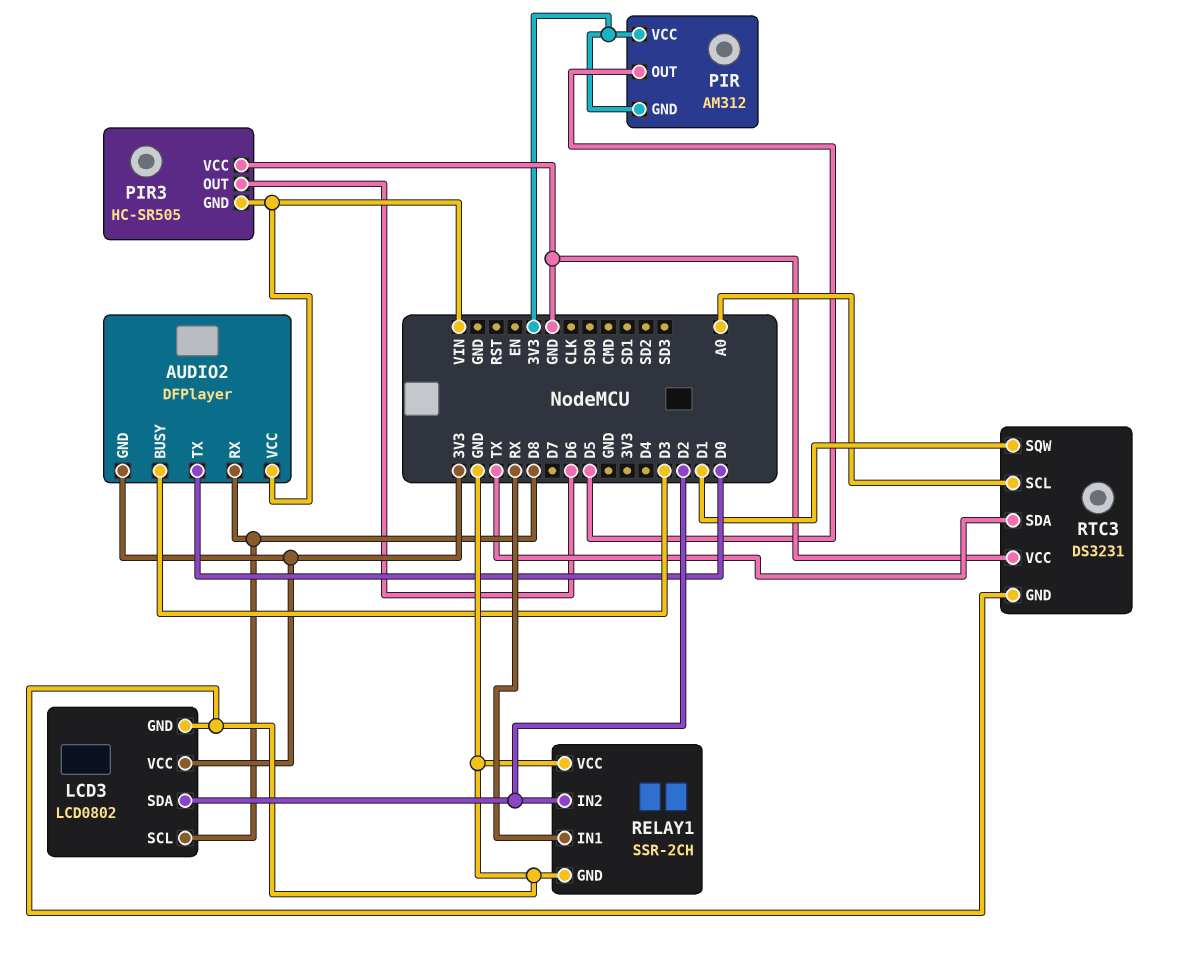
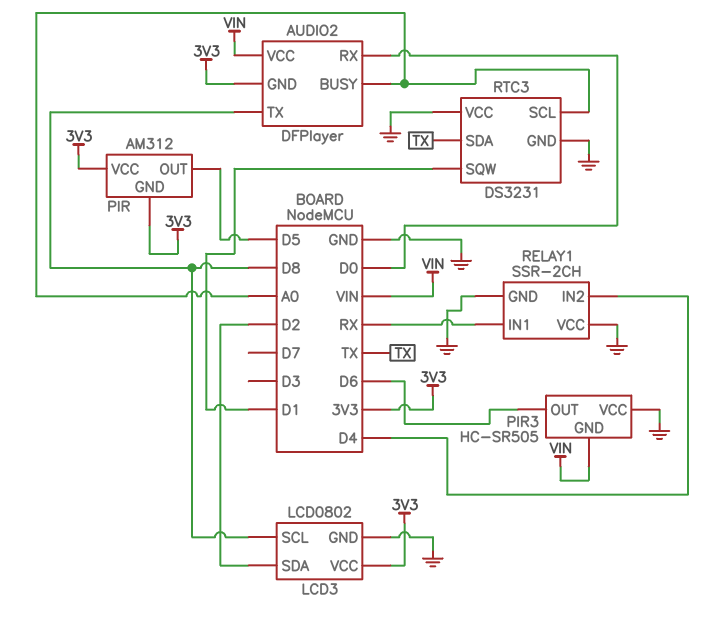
AUDIO2 pin BUSY: D3 -> A0
AUDIO2 pin RX: D8 -> D0
AUDIO2 pin TX: D0 -> D8
RELAY1 pin IN2: D2 -> D4

